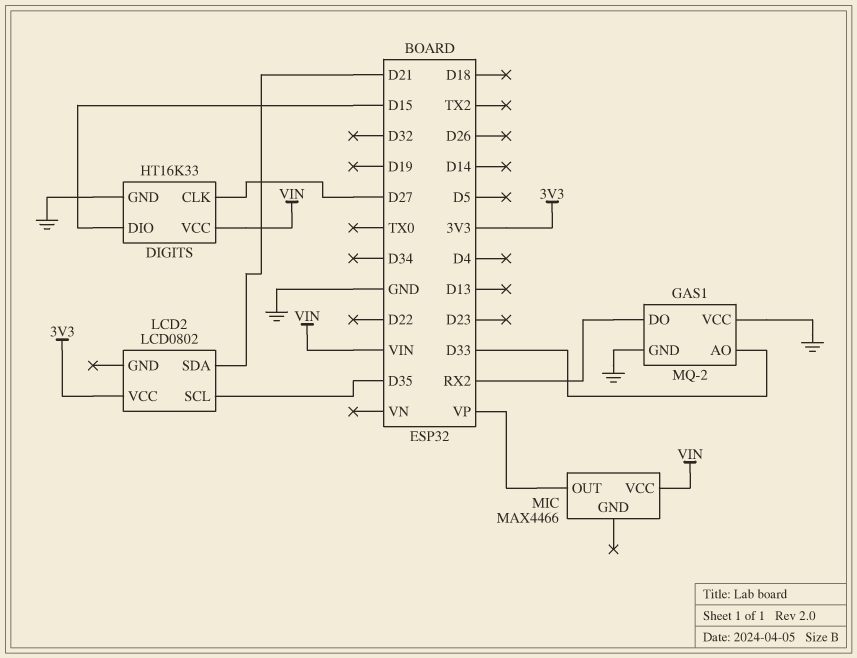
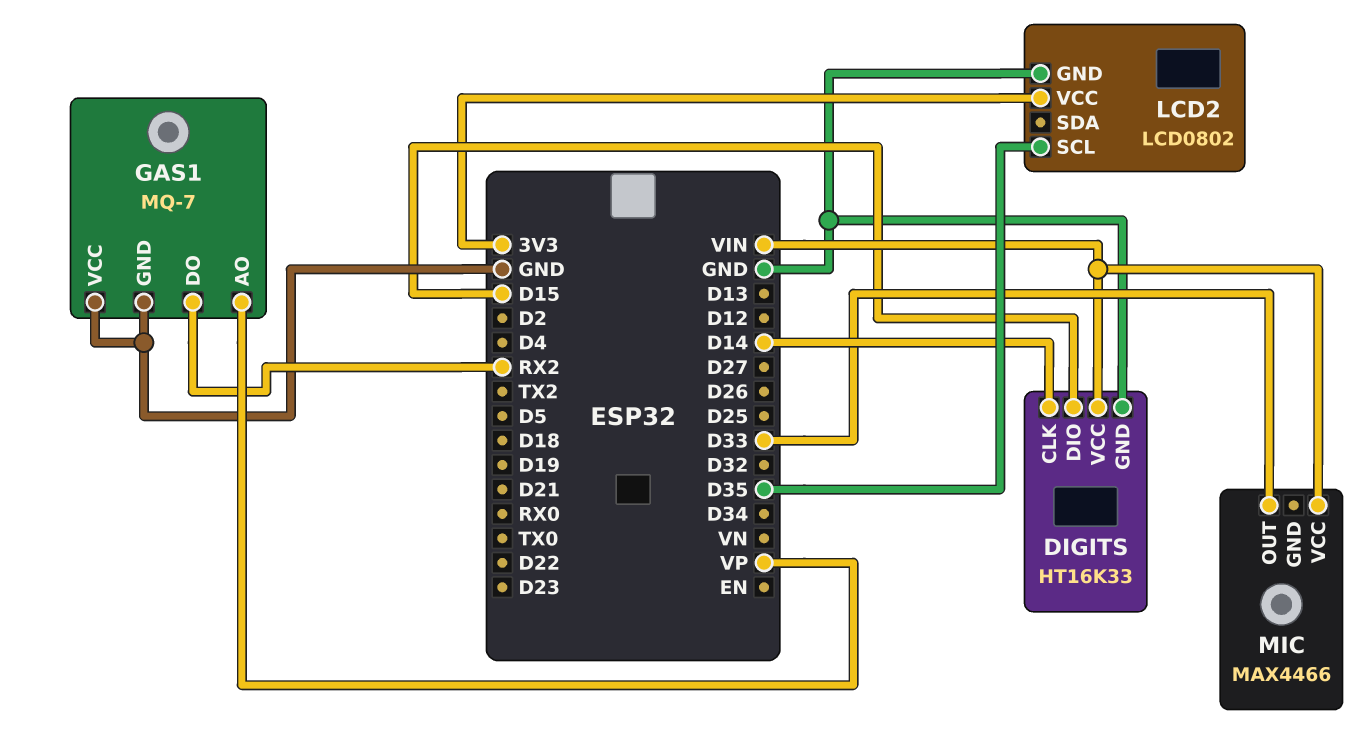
DIGITS pin CLK: D27 -> D14
GAS1: MQ-2 -> MQ-7
GAS1 pin AO: D33 -> VP
LCD2 pin GND: none -> GND
LCD2 pin SDA: D21 -> none
MIC pin OUT: VP -> D33

